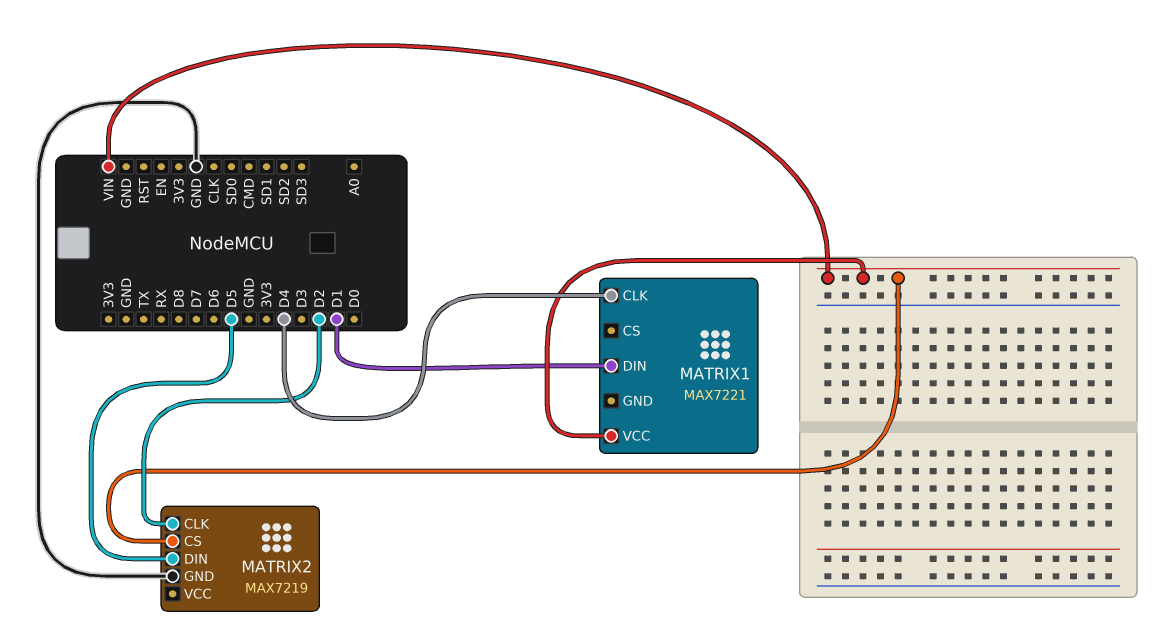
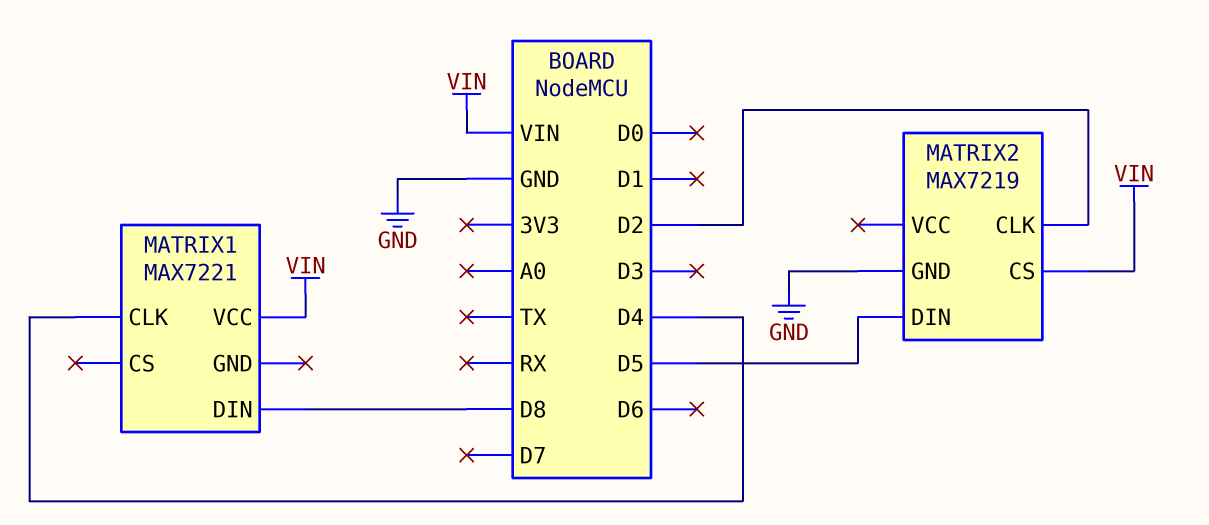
MATRIX1 pin DIN: D1 -> D8

